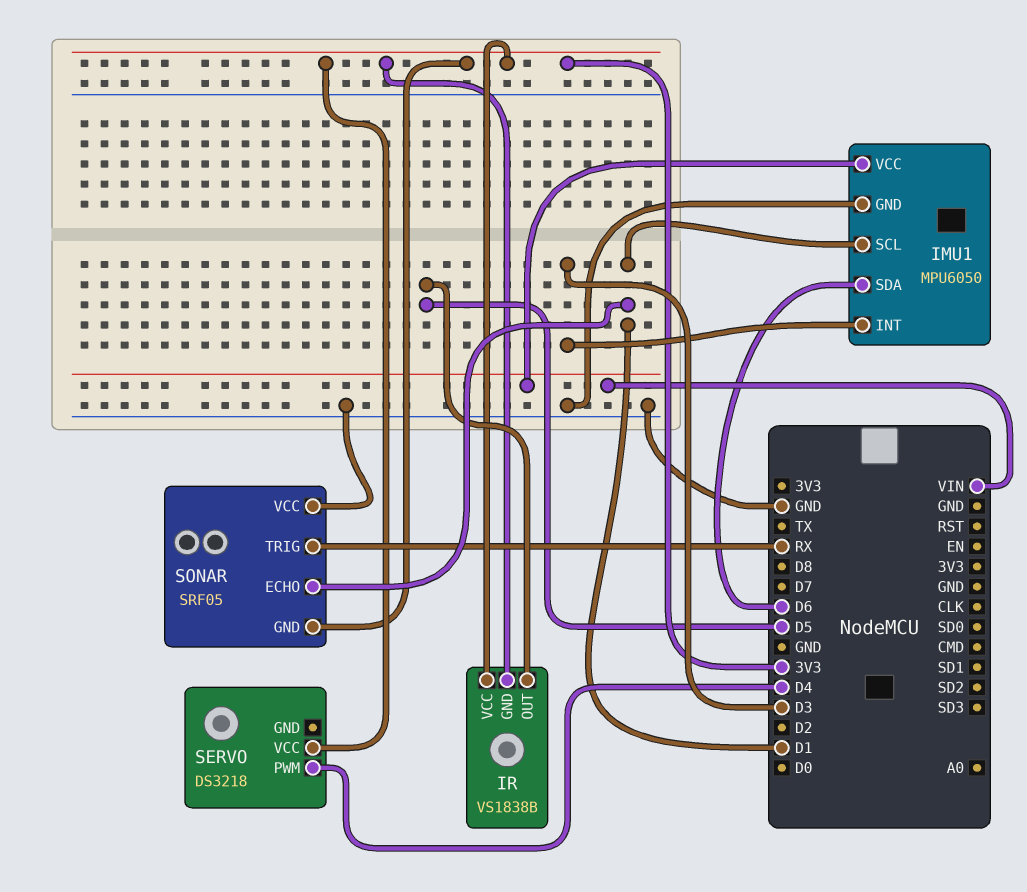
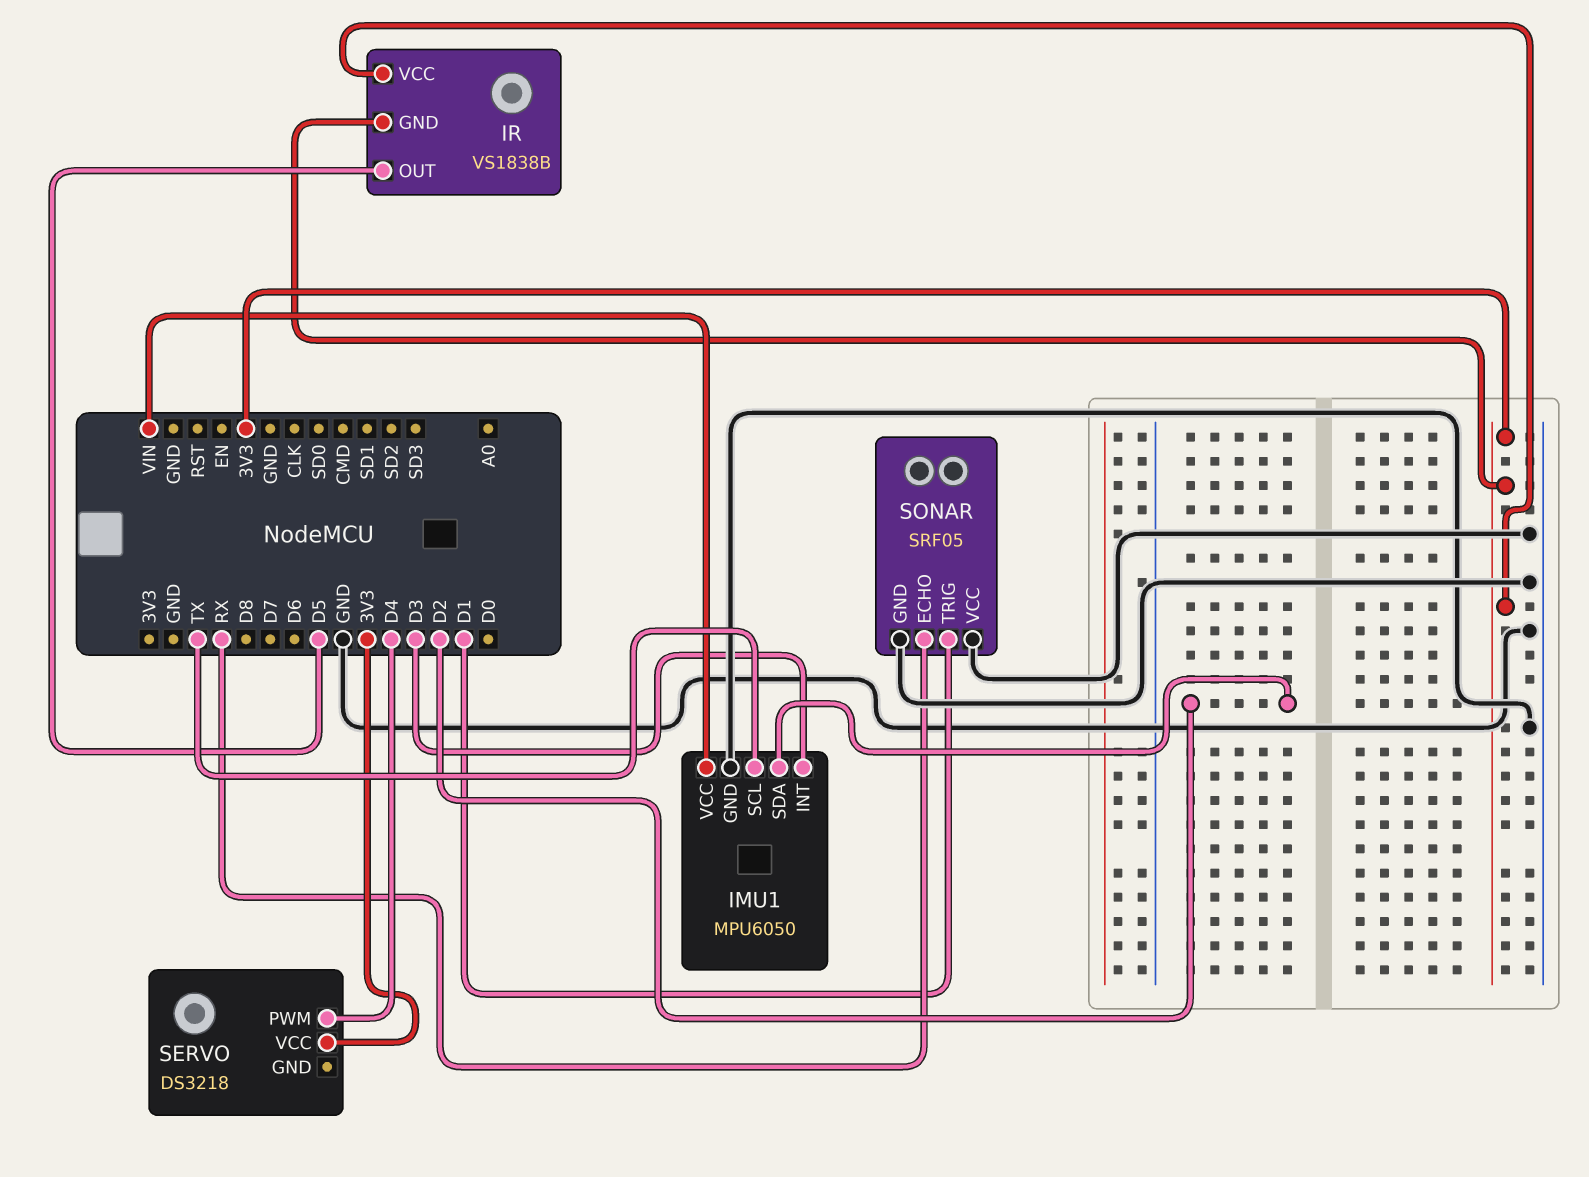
IMU1 pin SCL: D1 -> TX
IMU1 pin SDA: D6 -> D2
SONAR pin ECHO: D1 -> RX
SONAR pin GND: 3V3 -> GND
SONAR pin TRIG: RX -> D1

